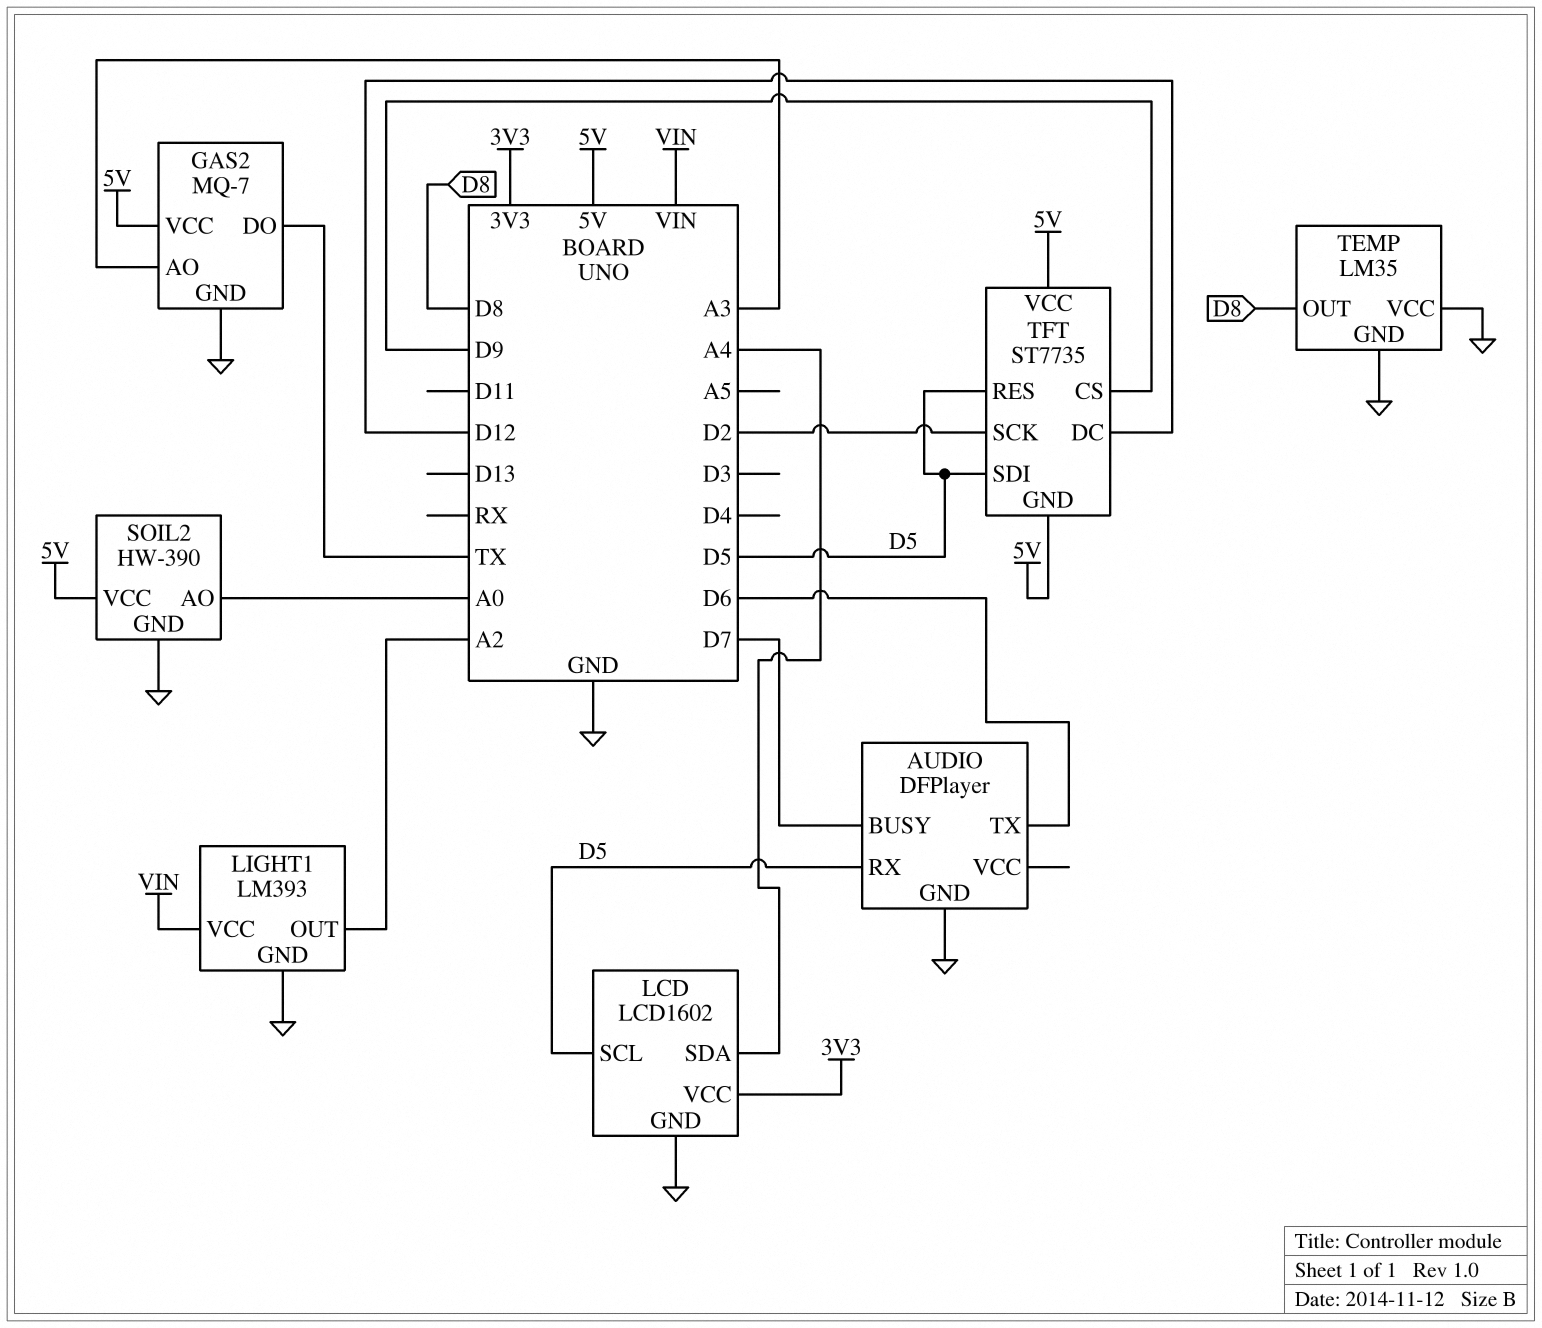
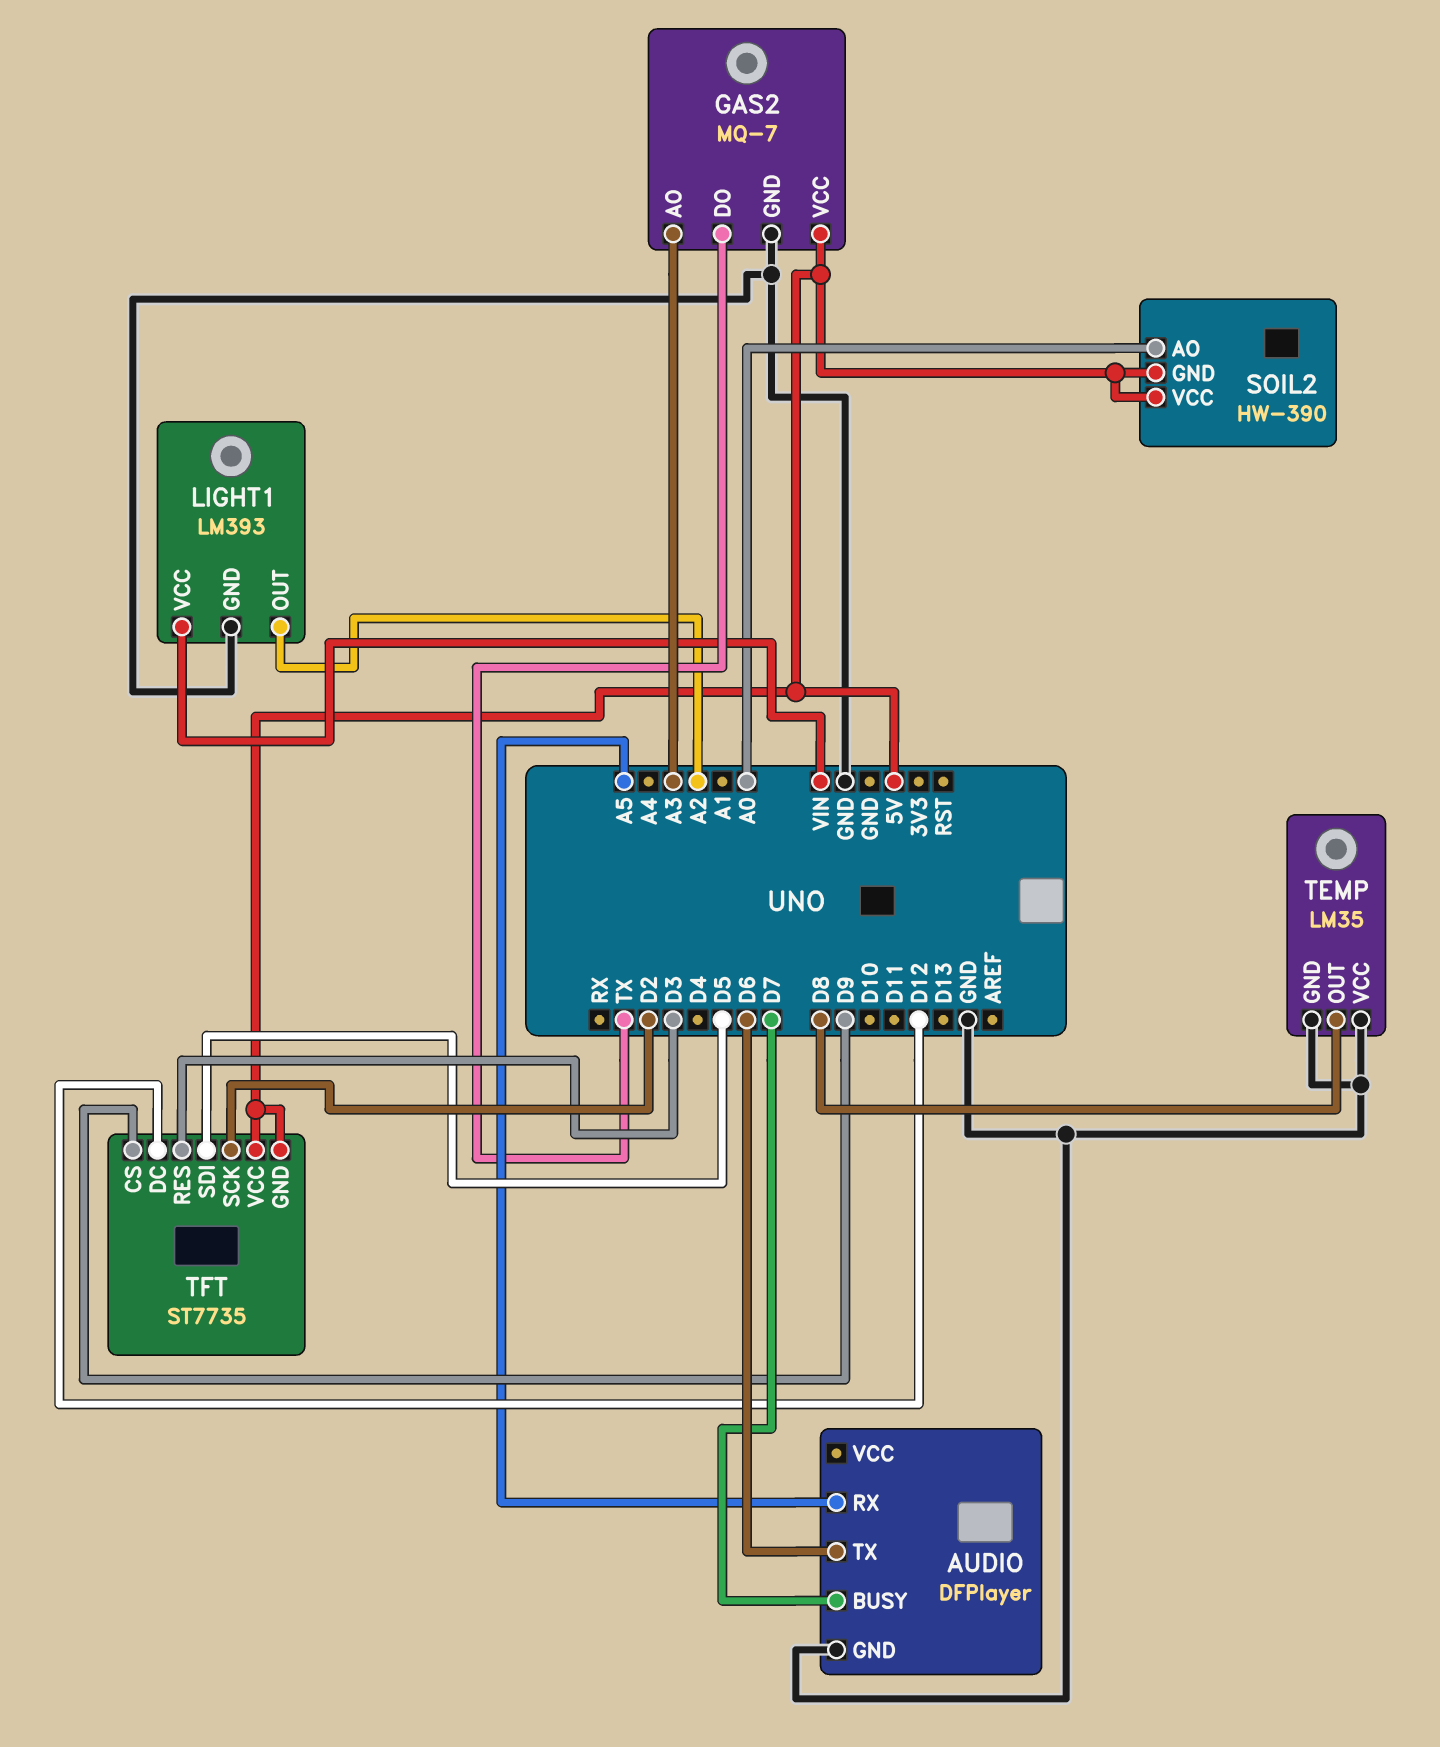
AUDIO pin RX: D5 -> A5
LCD: LCD1602 -> none
LCD pin GND: GND -> none
LCD pin SCL: D5 -> none
LCD pin SDA: A4 -> none
LCD pin VCC: 3V3 -> none
SOIL2 pin GND: GND -> 5V
TFT pin RES: D5 -> D3

